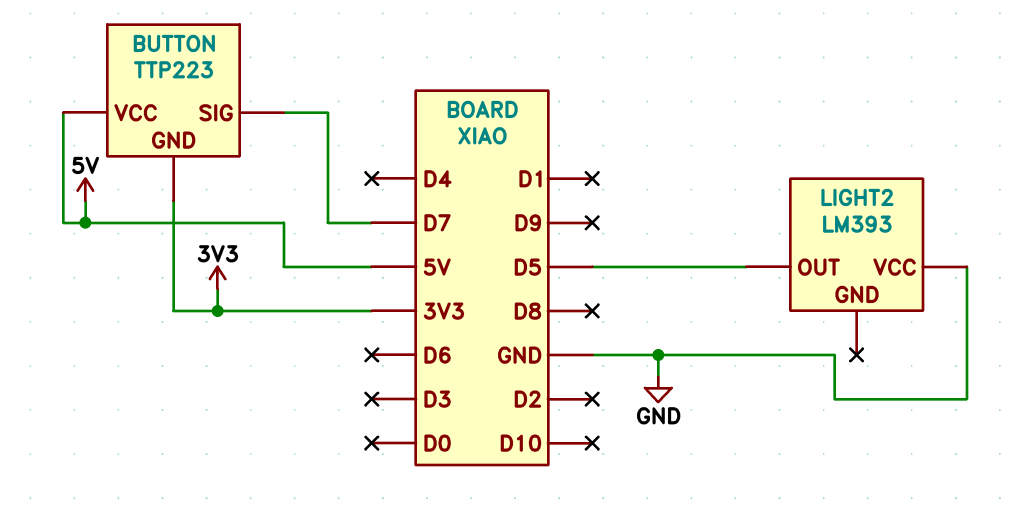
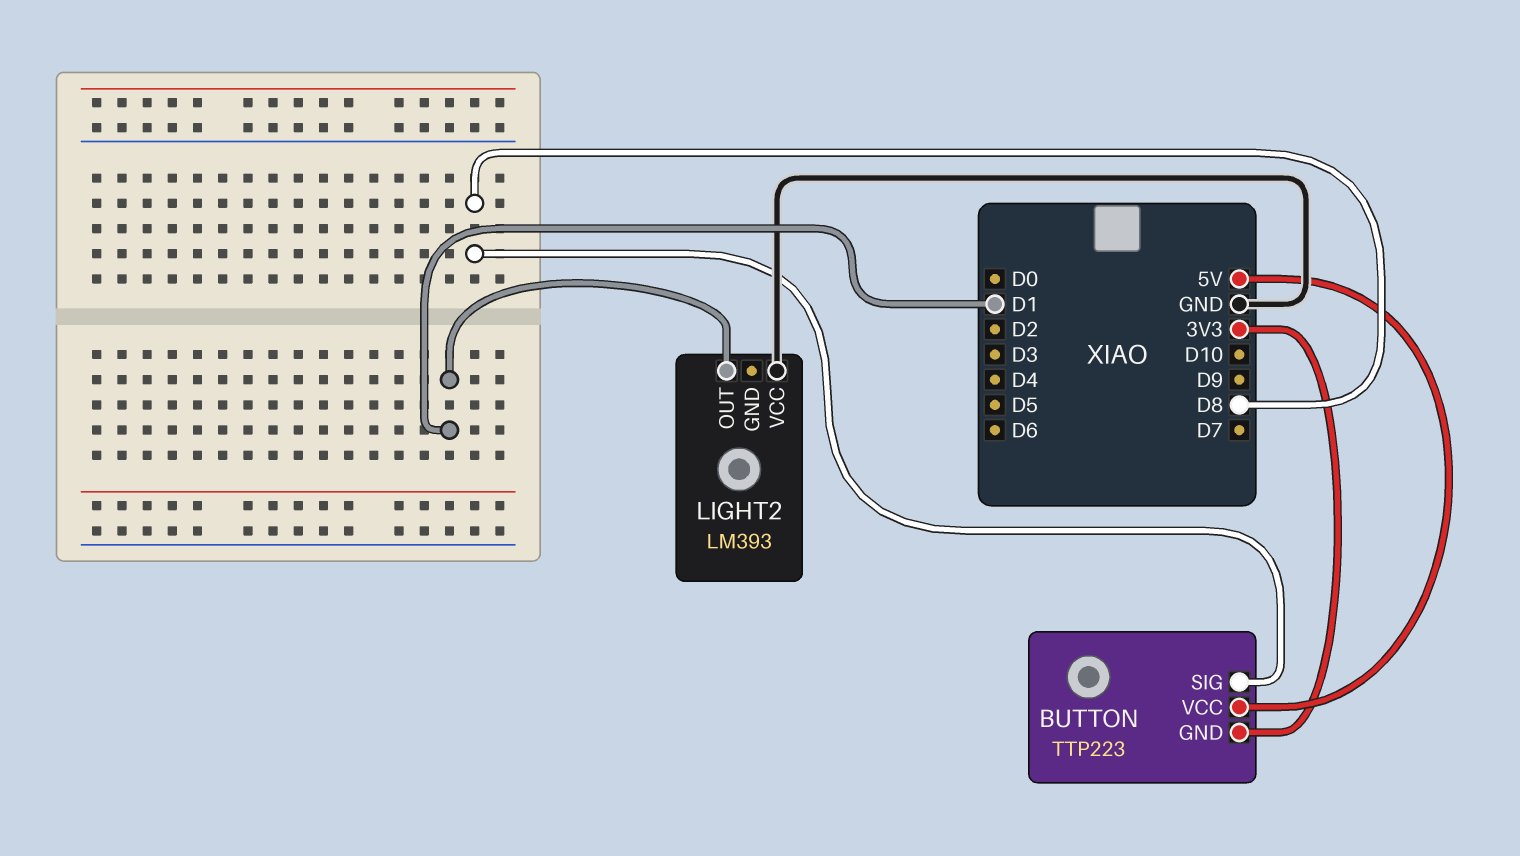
BUTTON pin SIG: D7 -> D8
LIGHT2 pin OUT: D5 -> D1

